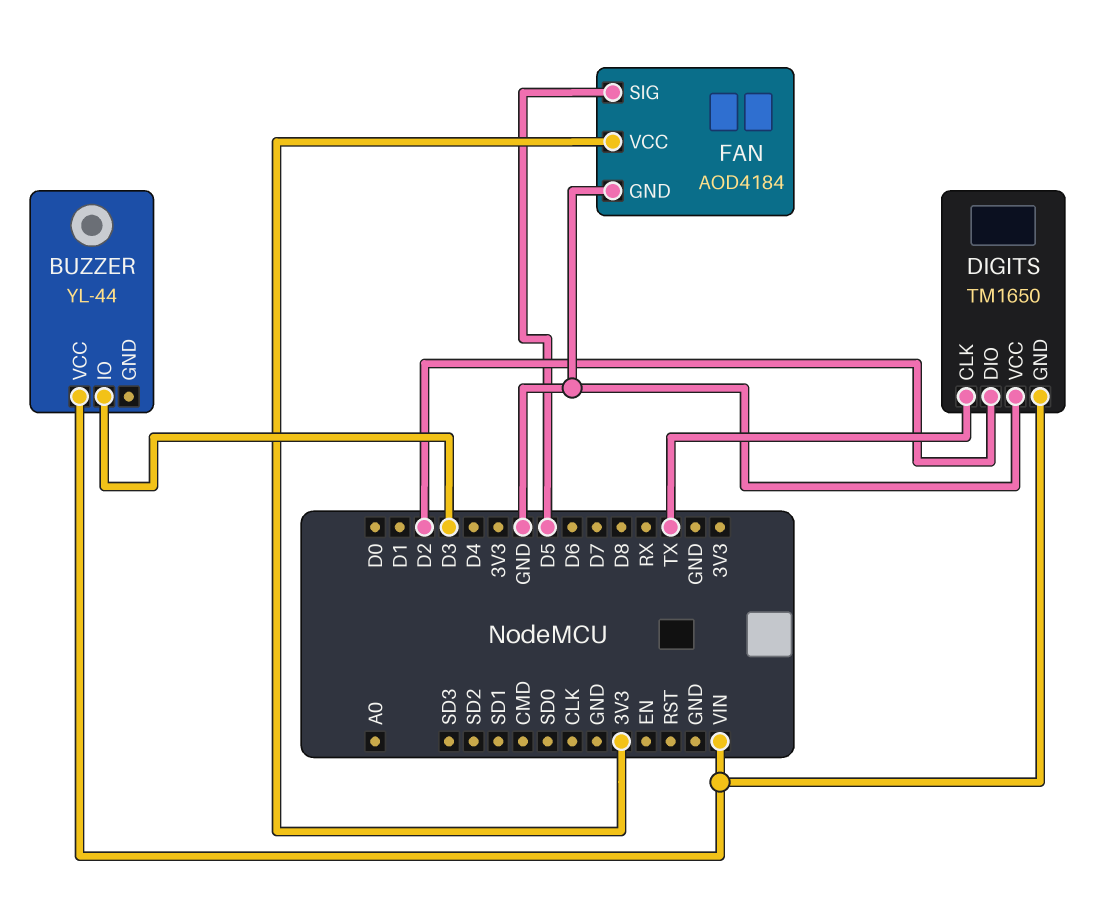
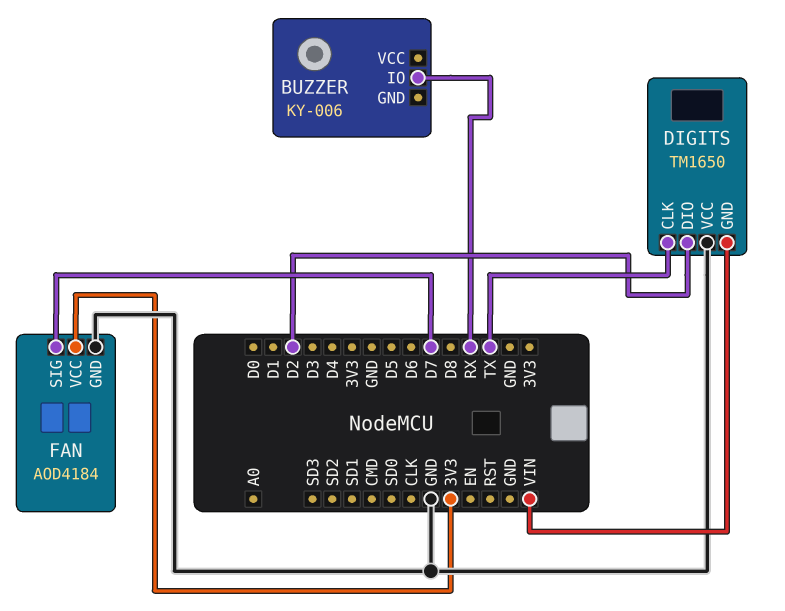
BUZZER: YL-44 -> KY-006
BUZZER pin IO: D3 -> RX
BUZZER pin VCC: VIN -> none
FAN pin SIG: D5 -> D7

